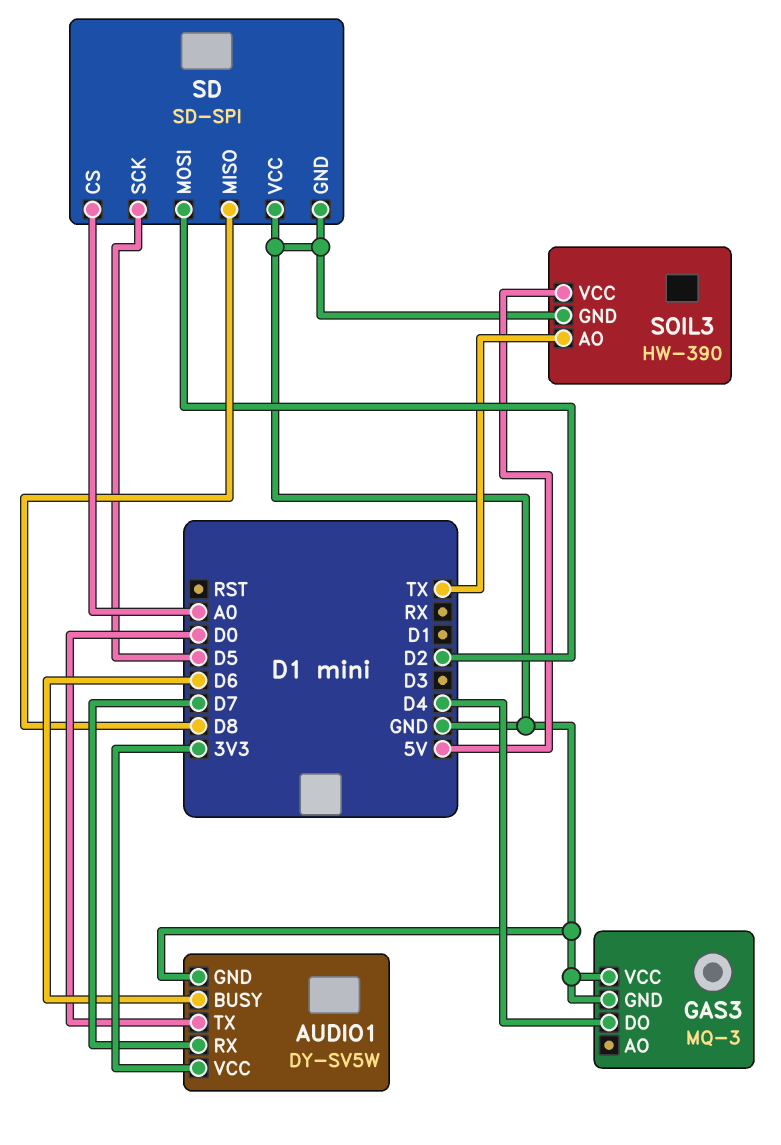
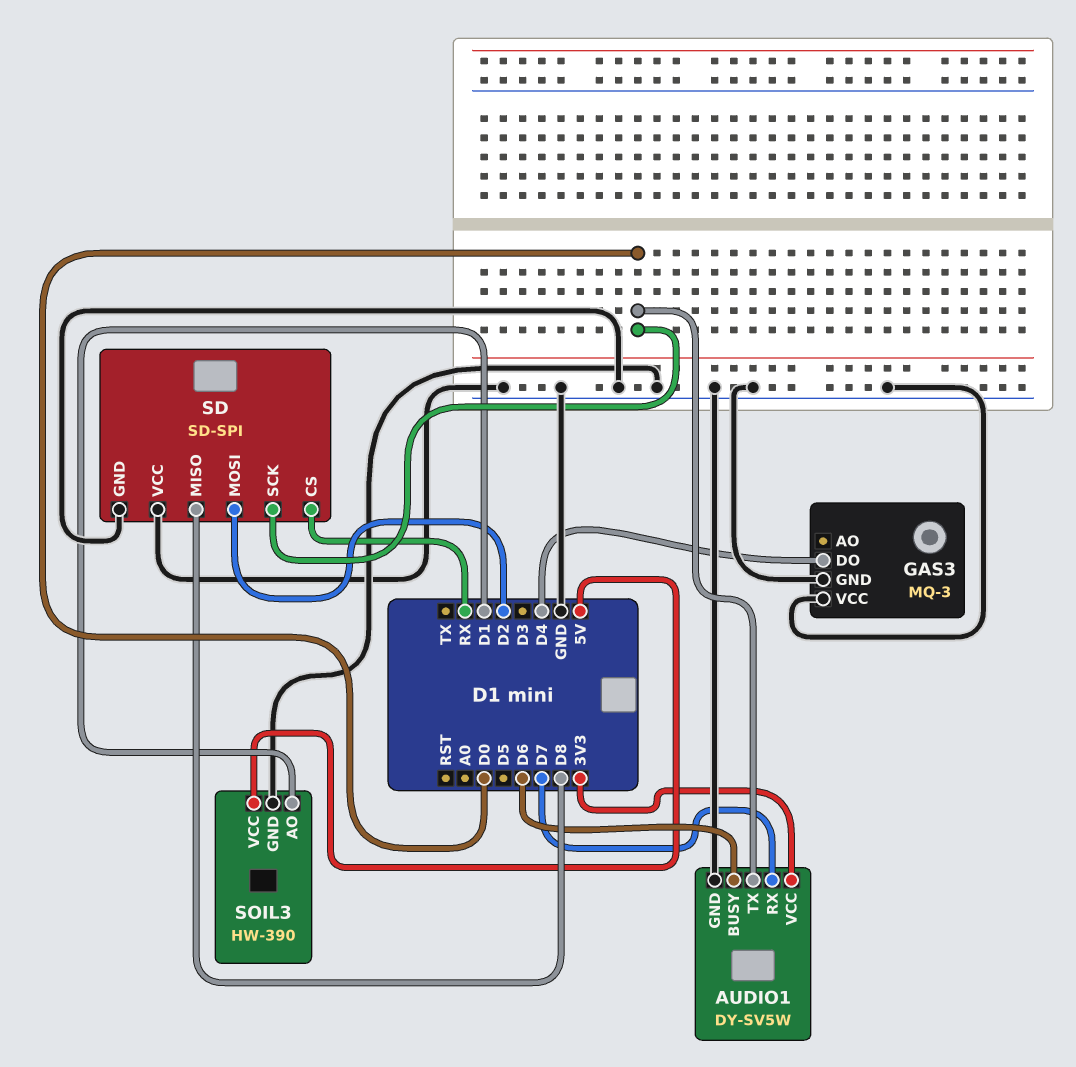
SD pin CS: A0 -> RX
SD pin SCK: D5 -> D0
SOIL3 pin AO: TX -> D1

